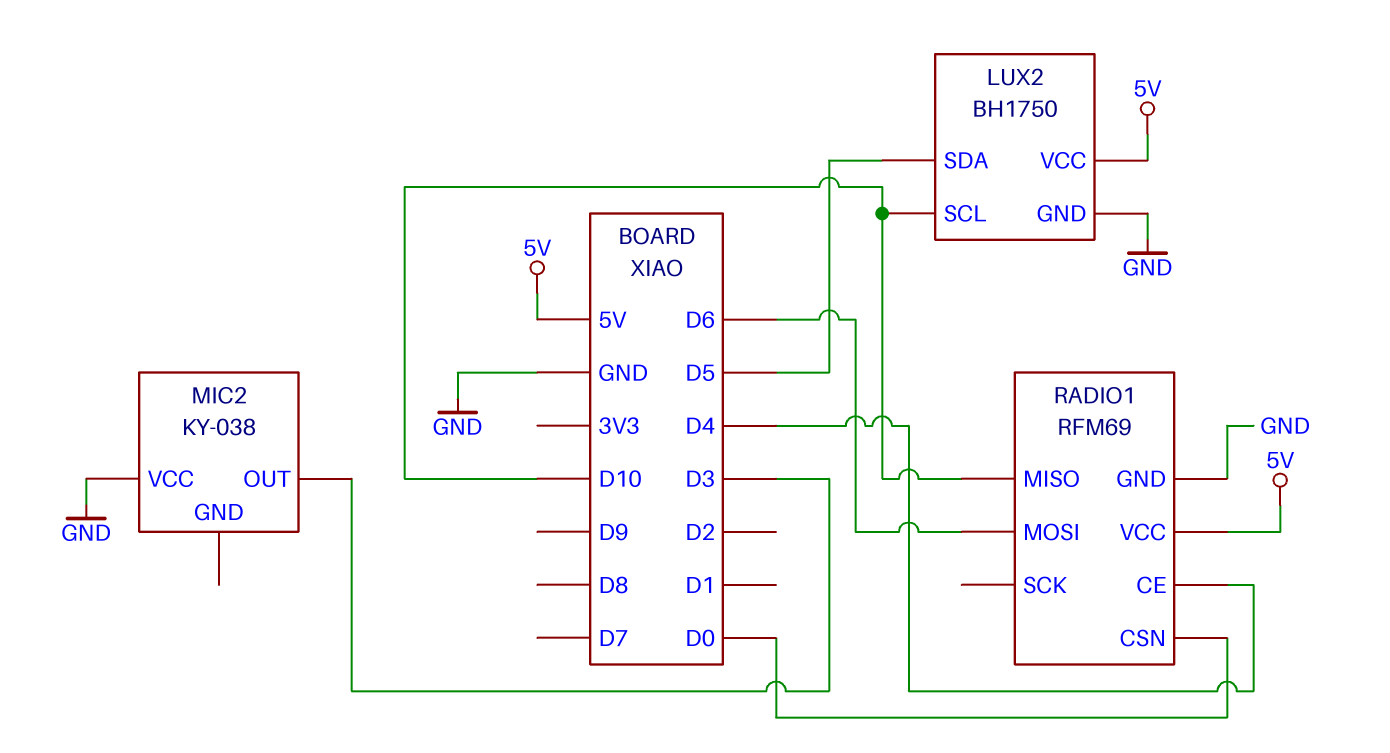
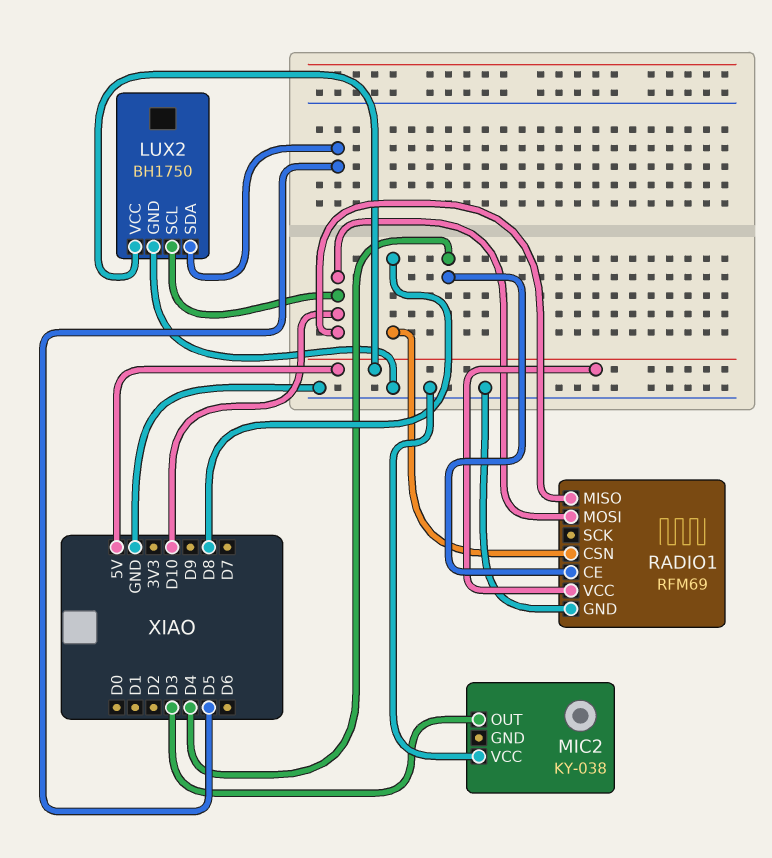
RADIO1 pin CSN: D0 -> D8
RADIO1 pin MOSI: D6 -> D10

